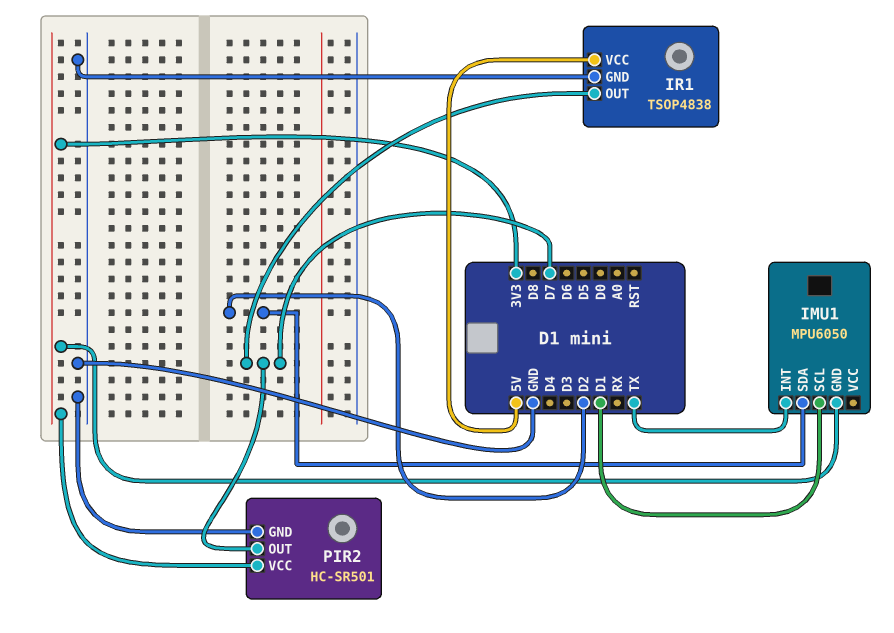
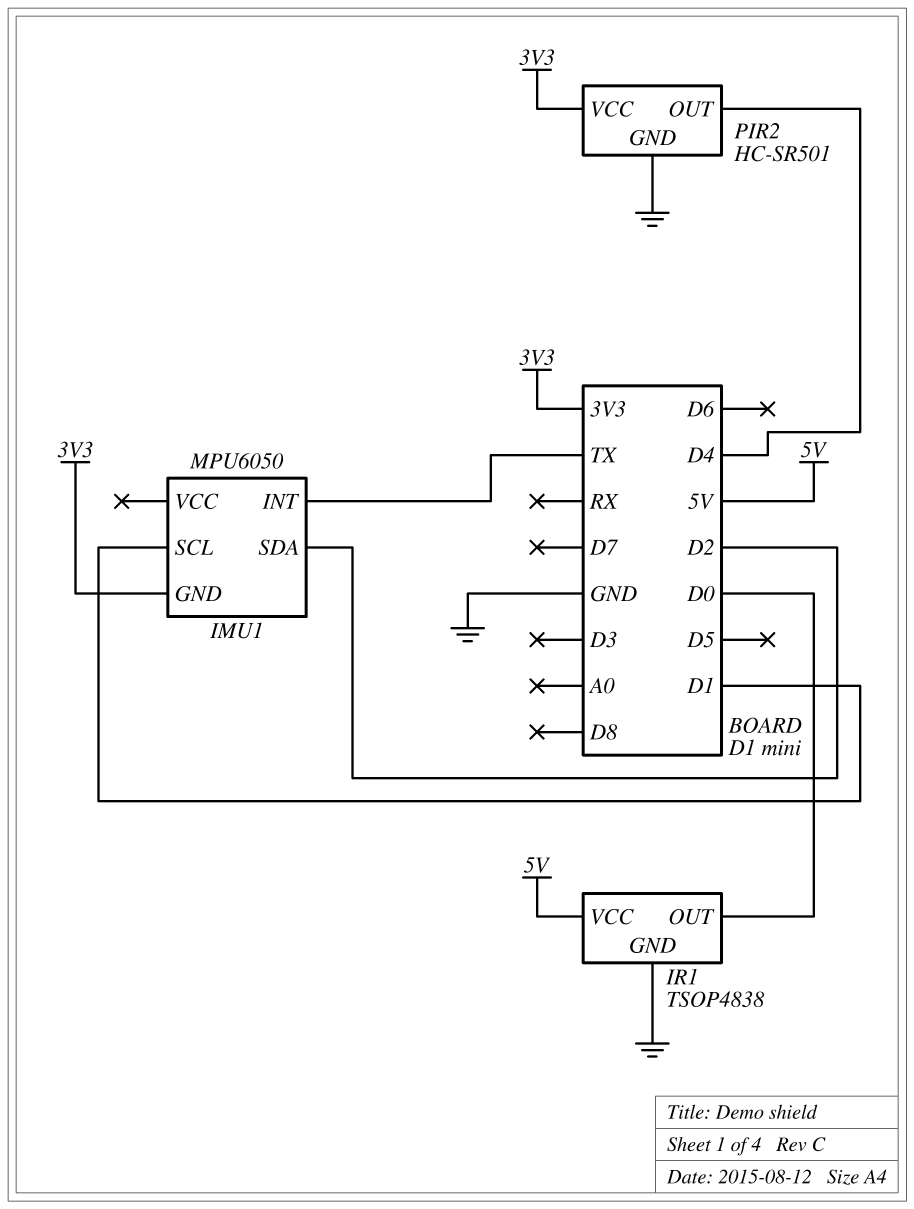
IR1 pin OUT: D7 -> D0
PIR2 pin OUT: D7 -> D4

